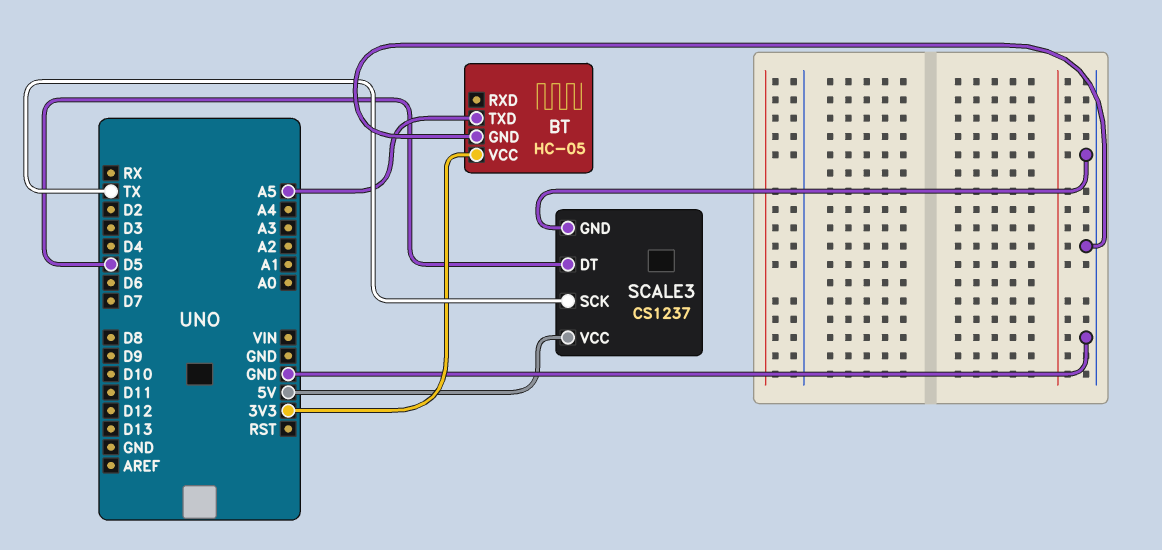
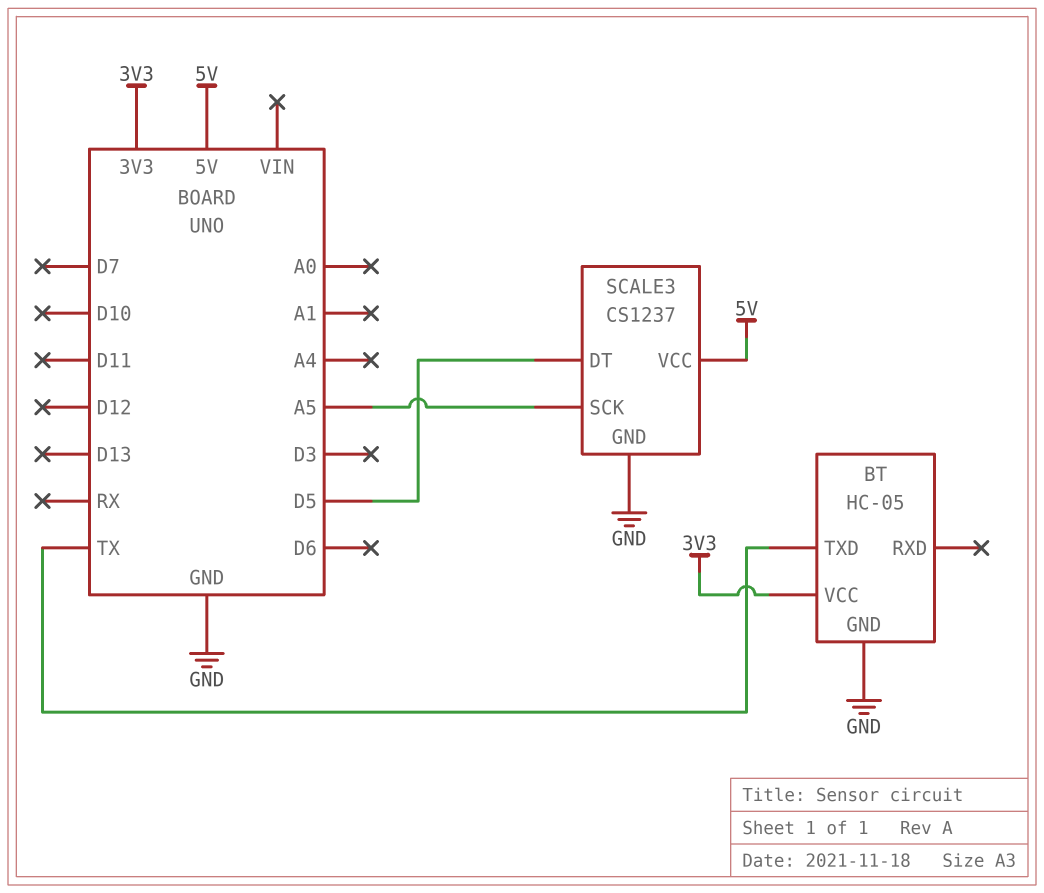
BT pin TXD: A5 -> TX
SCALE3 pin SCK: TX -> A5

